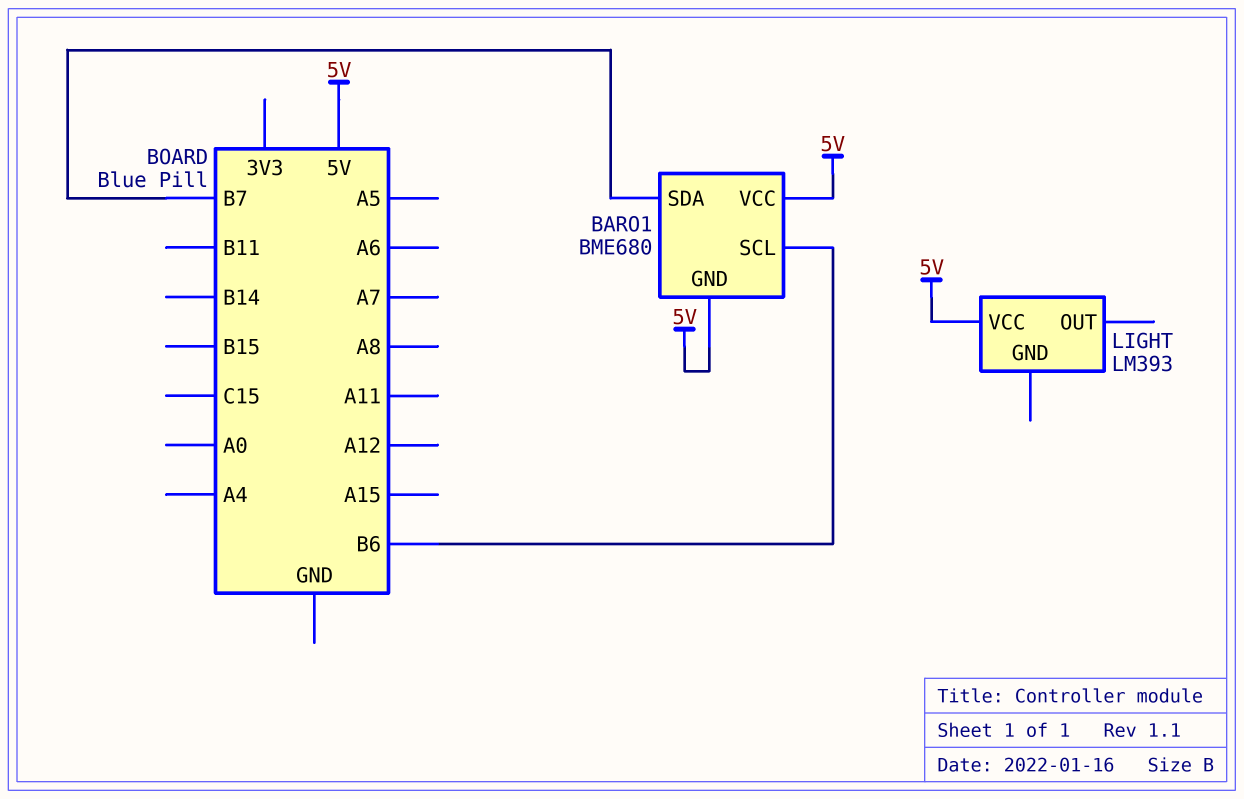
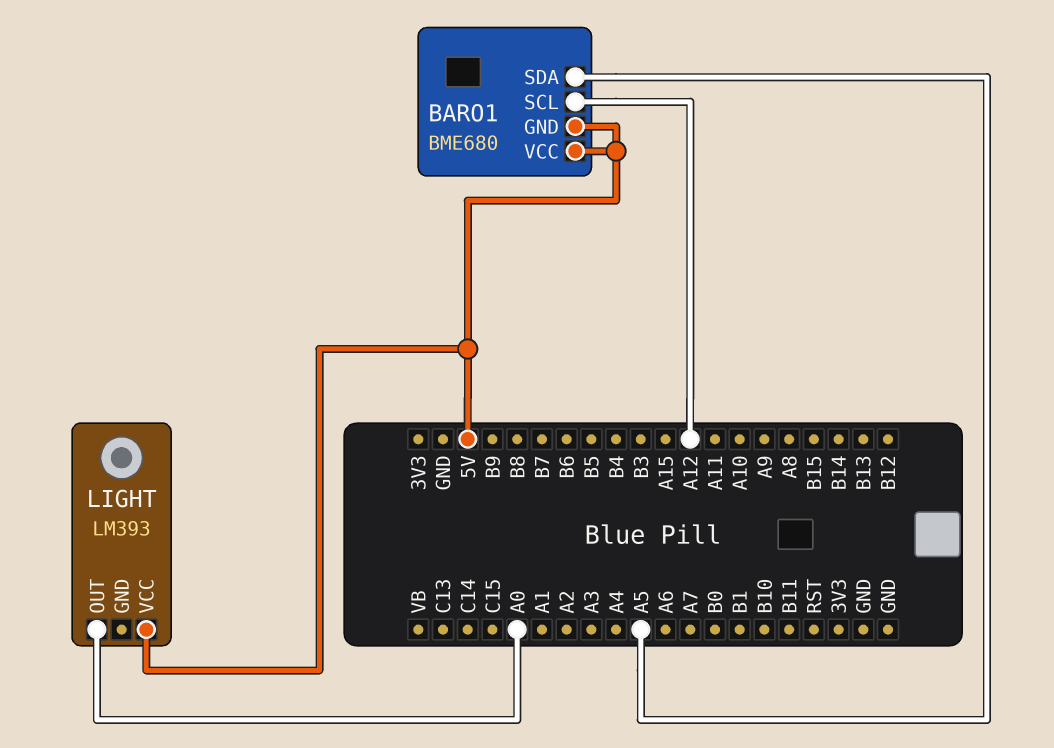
BARO1 pin SCL: B6 -> A12
BARO1 pin SDA: B7 -> A5
LIGHT pin OUT: none -> A0

